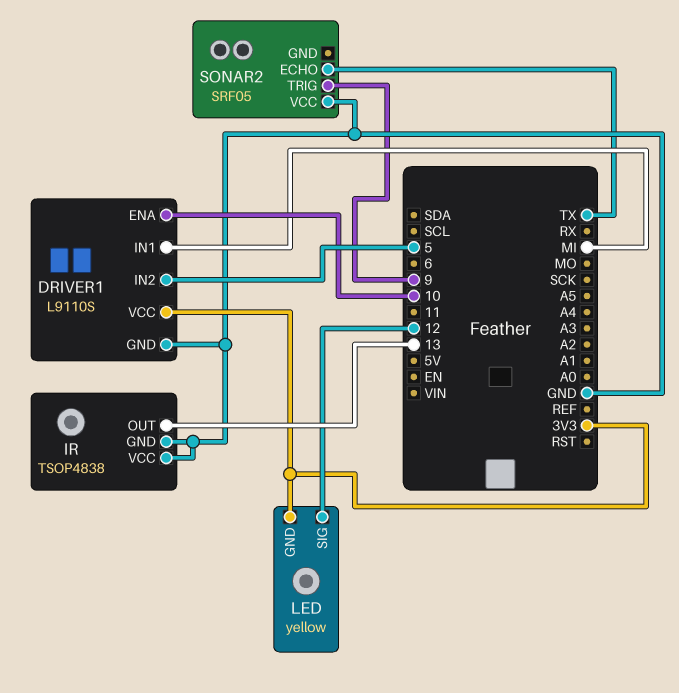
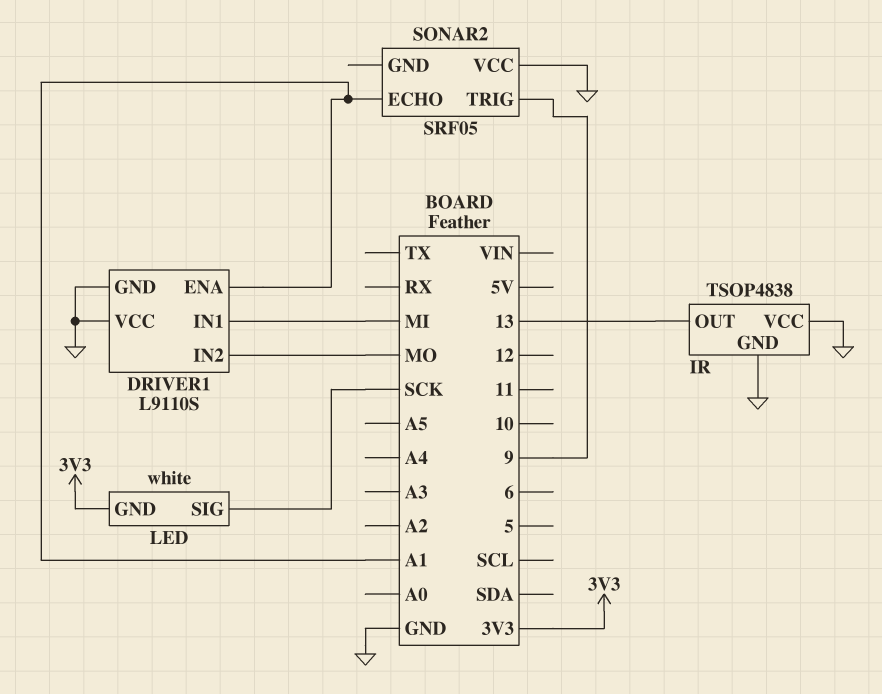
DRIVER1 pin ENA: 10 -> A1
DRIVER1 pin IN2: 5 -> MO
DRIVER1 pin VCC: 3V3 -> GND
LED: yellow -> white
LED pin SIG: 12 -> SCK
SONAR2 pin ECHO: TX -> A1

